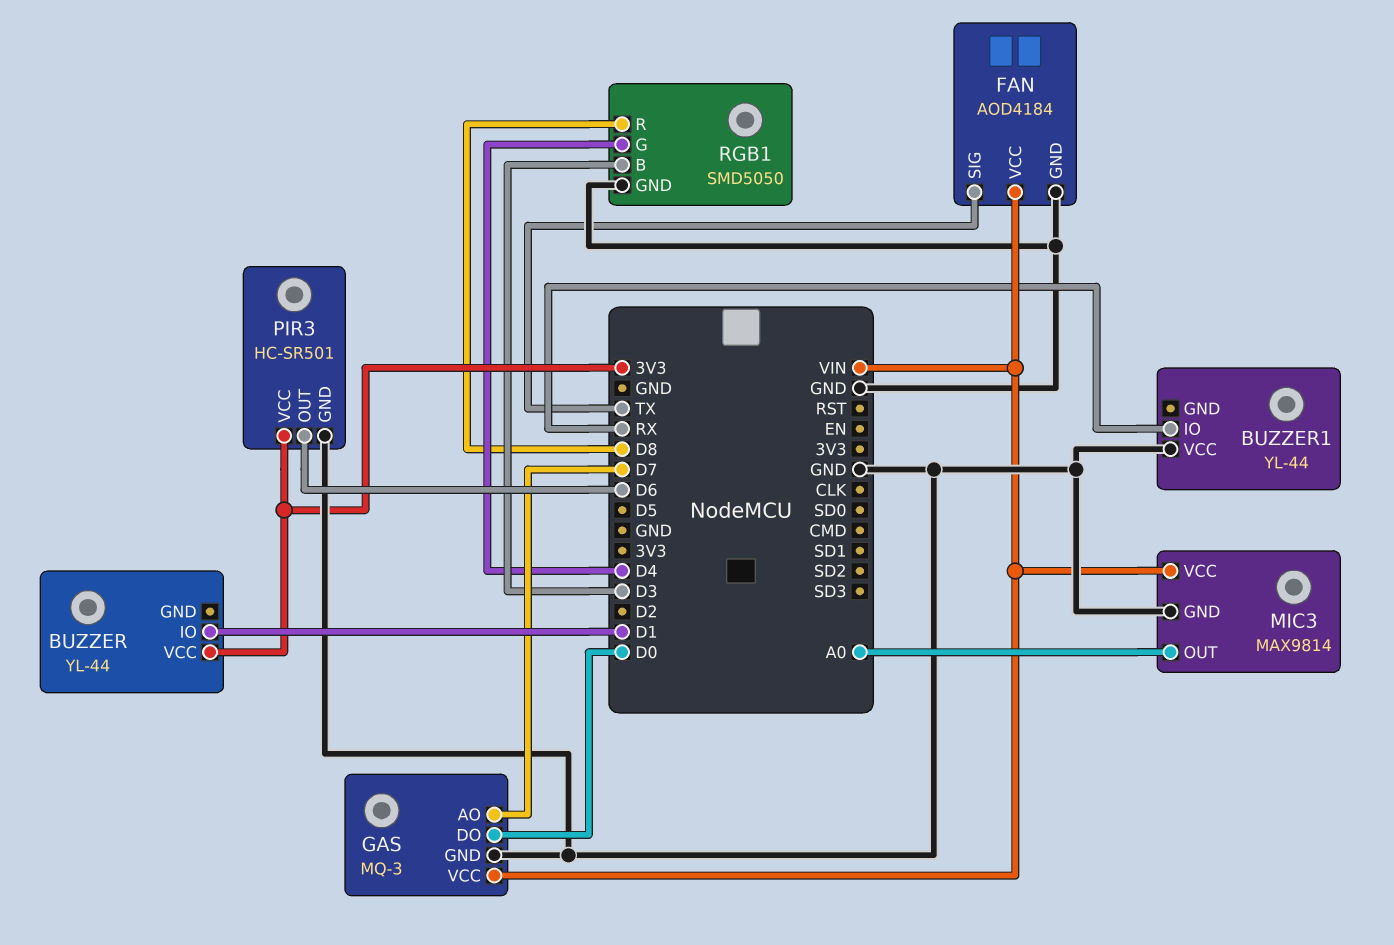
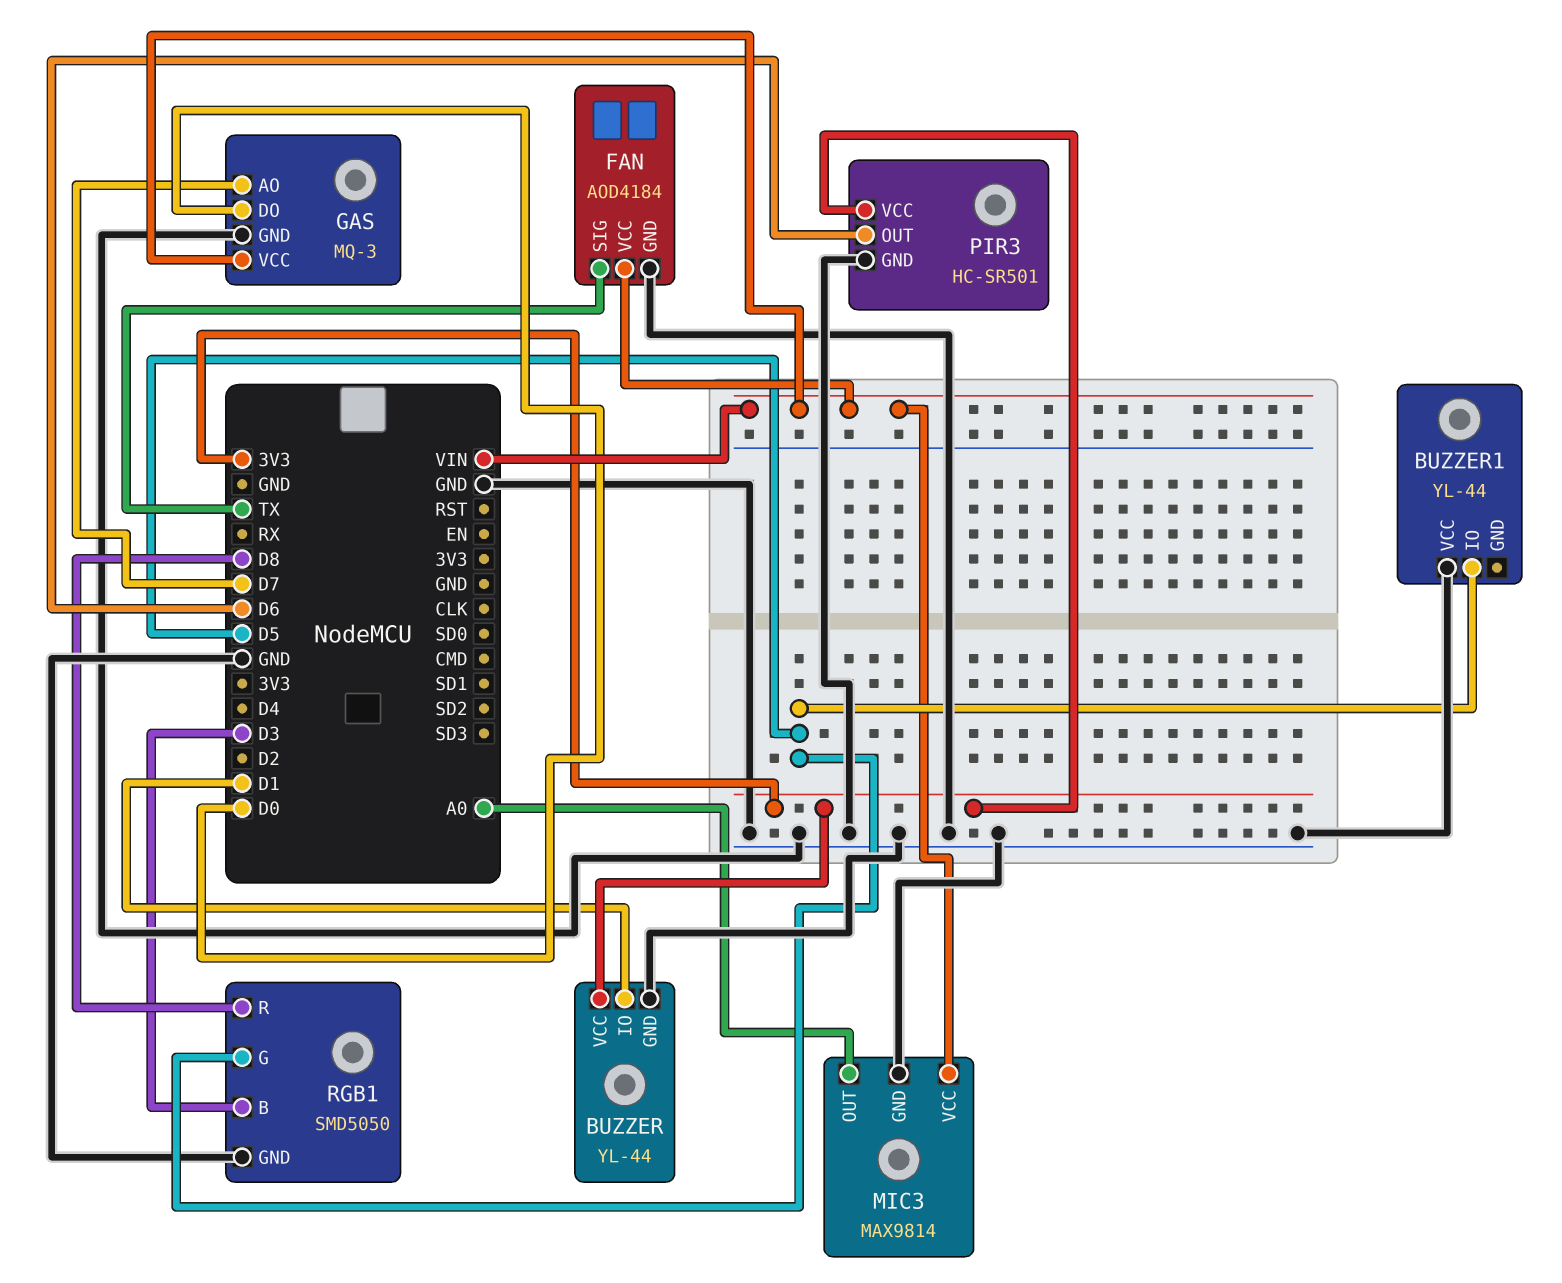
BUZZER pin GND: none -> GND
BUZZER1 pin IO: RX -> D5
RGB1 pin G: D4 -> D5

